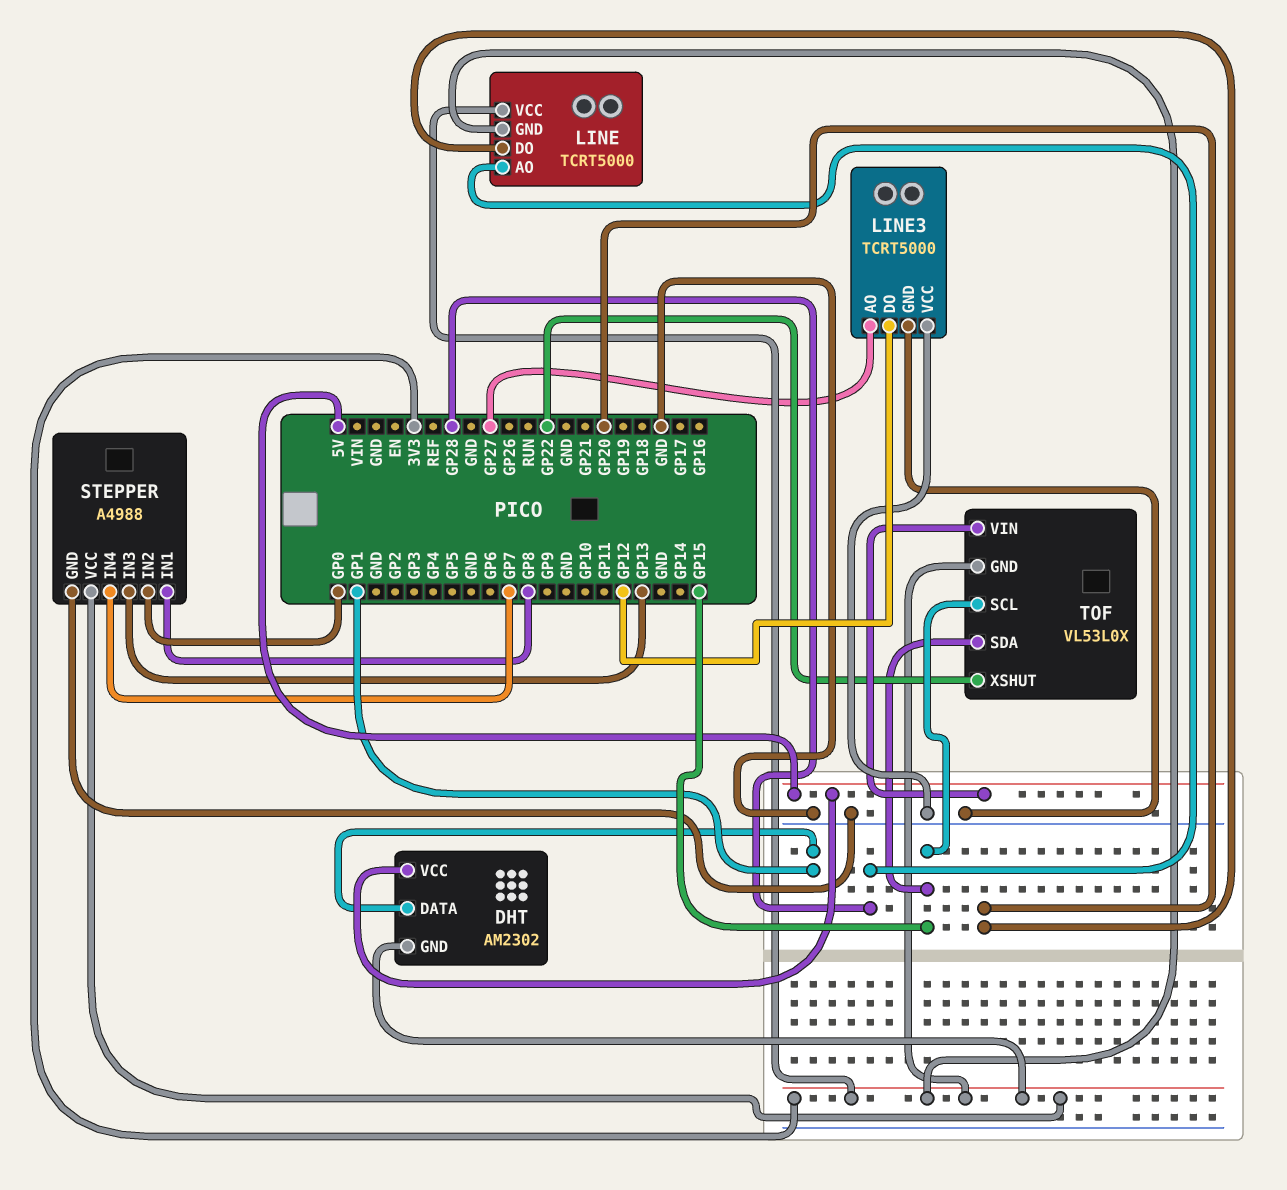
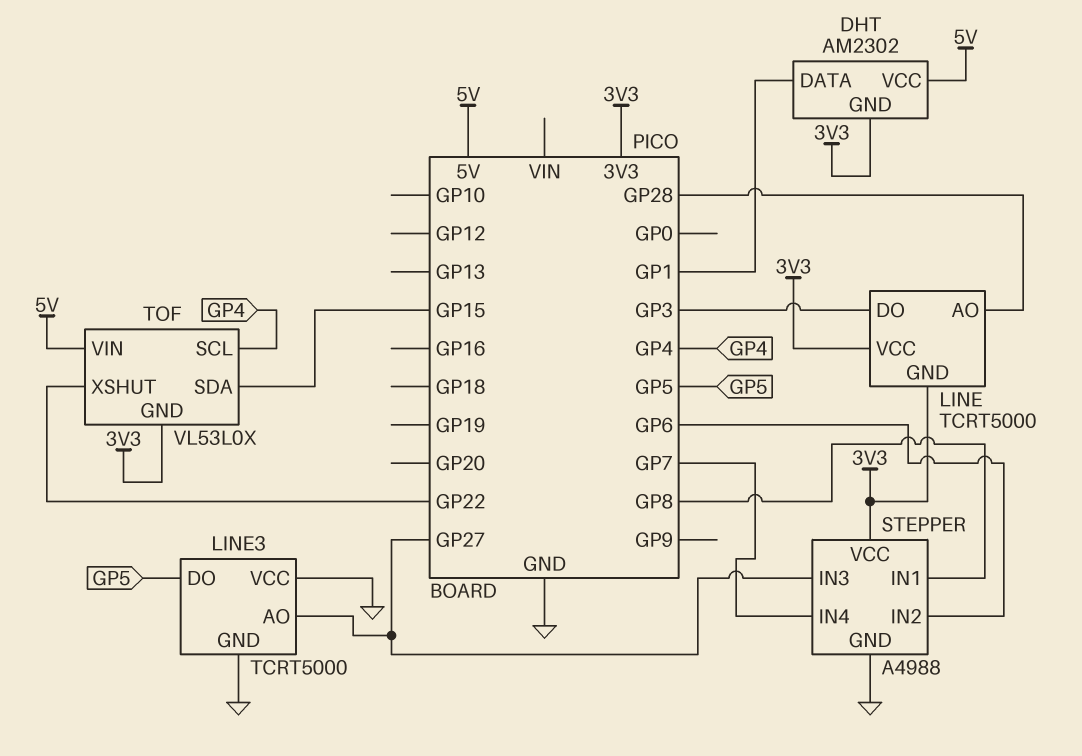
LINE pin DO: GP20 -> GP3
LINE3 pin DO: GP12 -> GP5
STEPPER pin IN2: GP0 -> GP6
STEPPER pin IN3: GP13 -> GP27
TOF pin SCL: GP15 -> GP4

